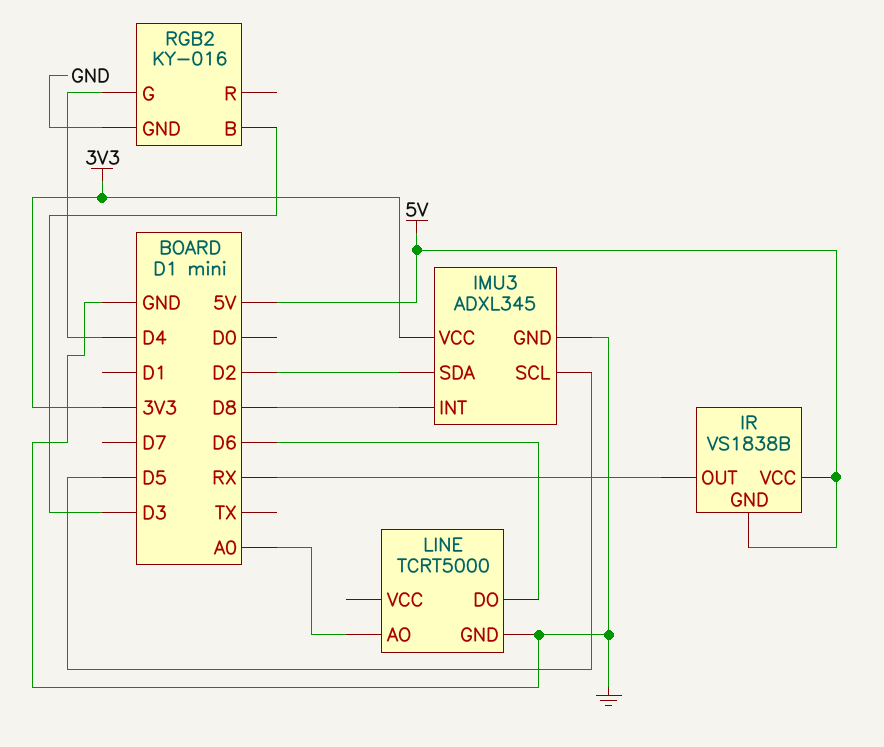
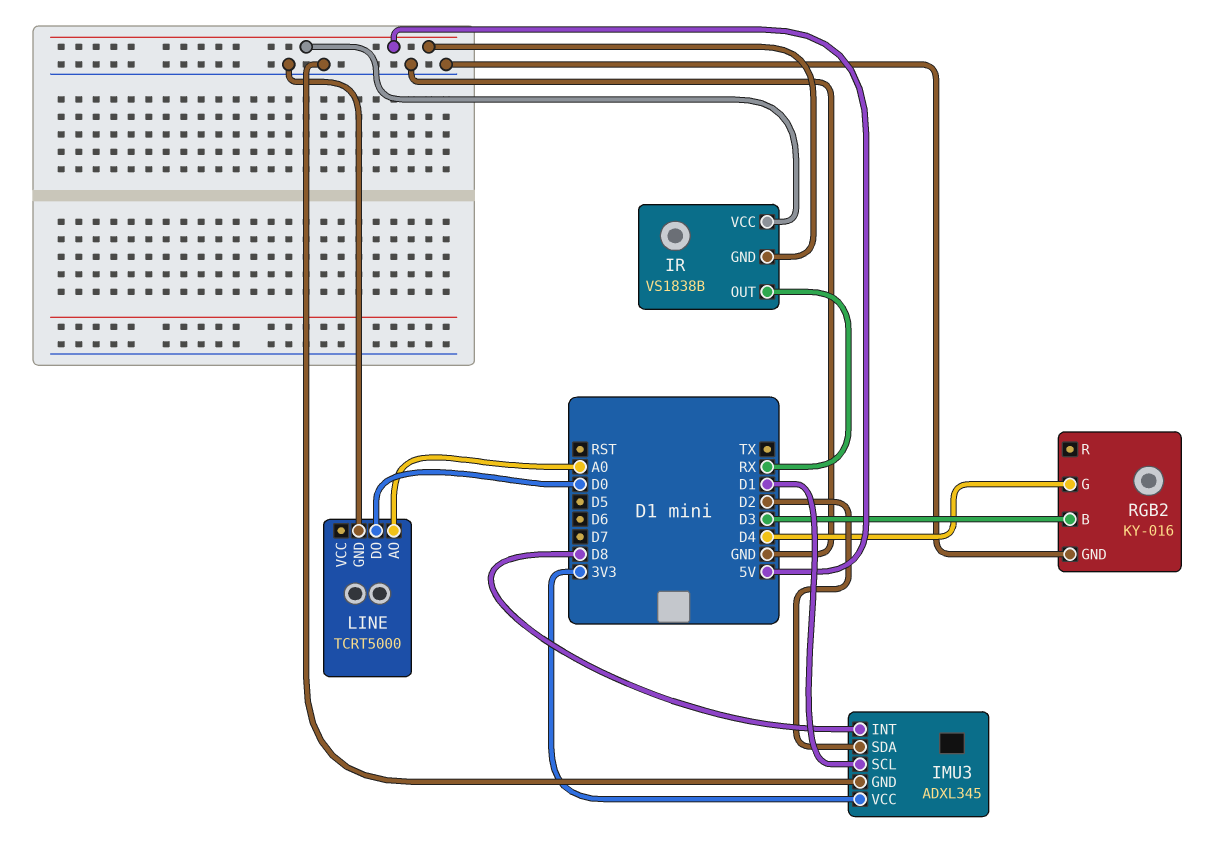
IMU3 pin SCL: D5 -> D1
LINE pin DO: D6 -> D0

